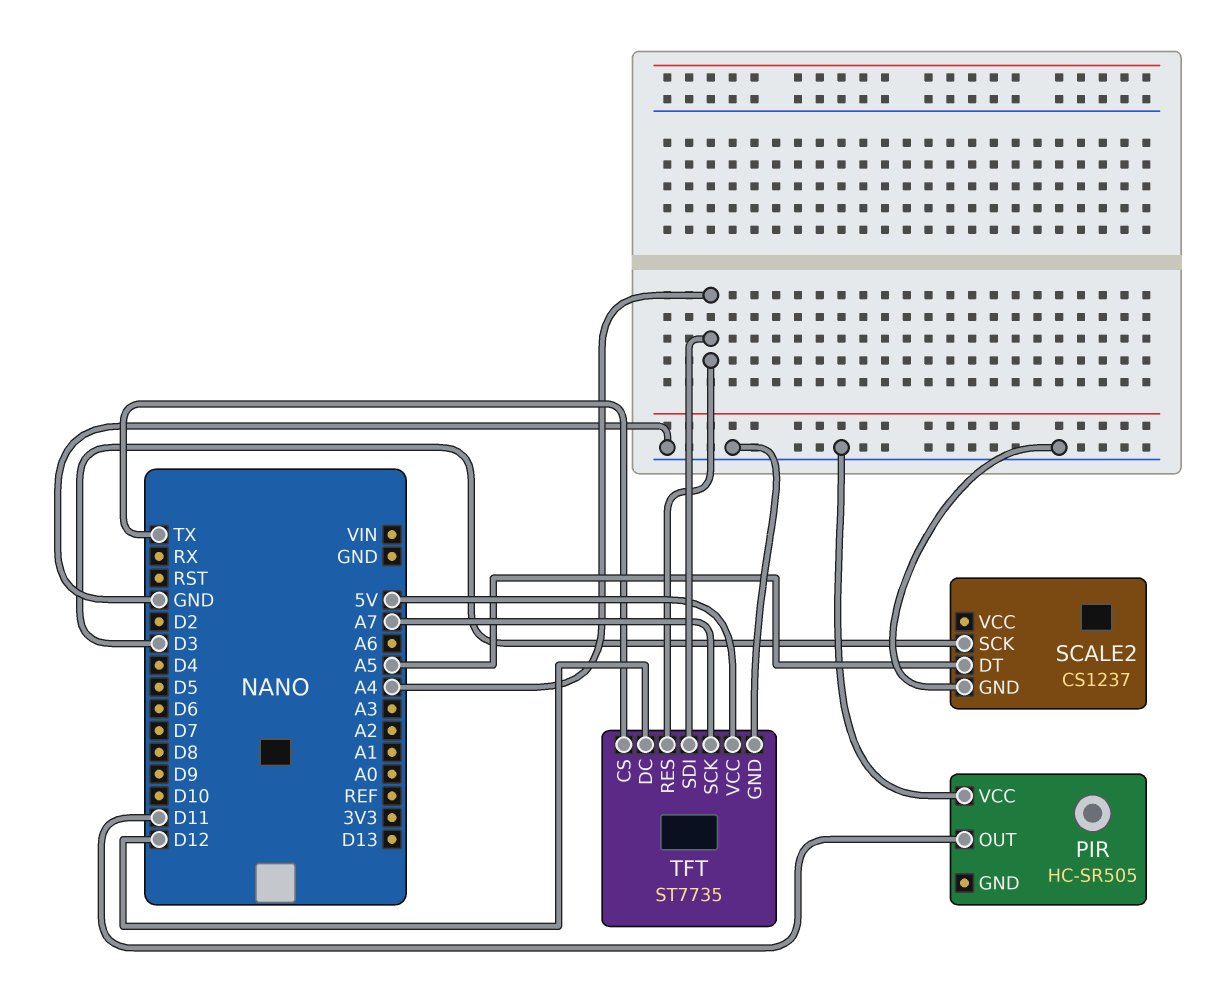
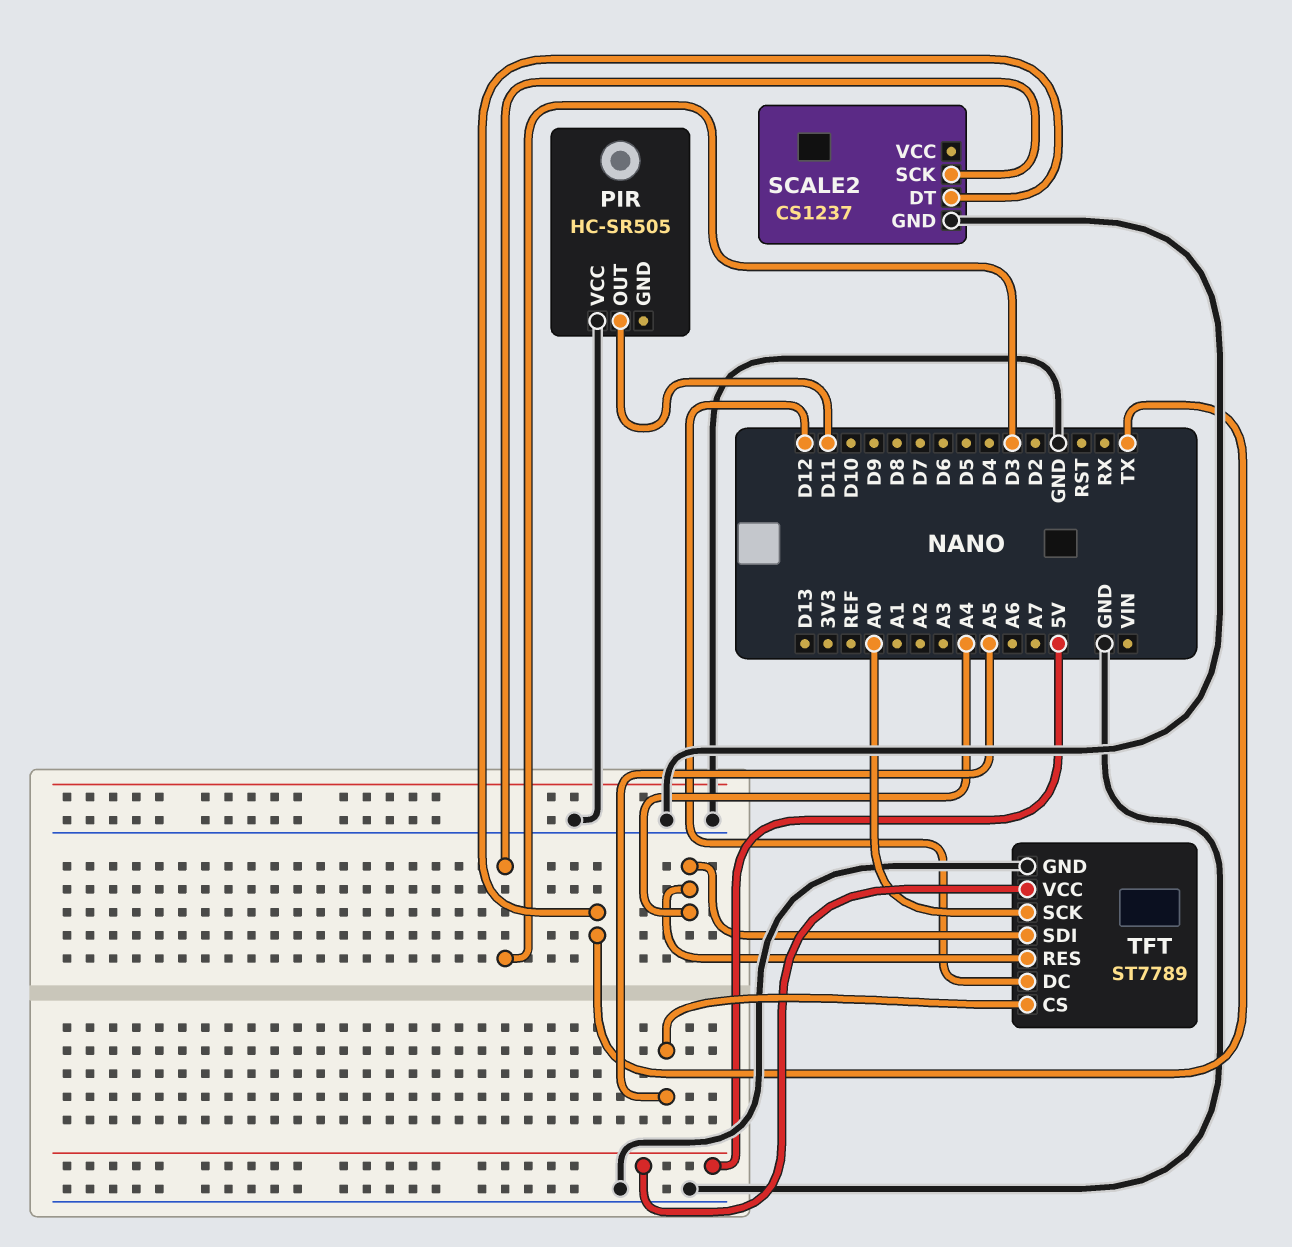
SCALE2 pin DT: A5 -> TX
TFT: ST7735 -> ST7789
TFT pin CS: TX -> A5
TFT pin SCK: A7 -> A0

